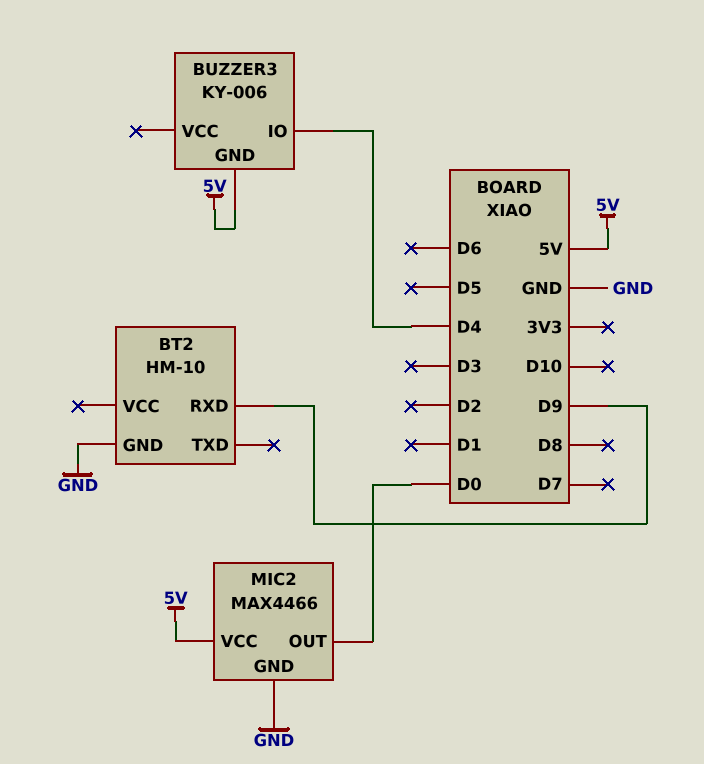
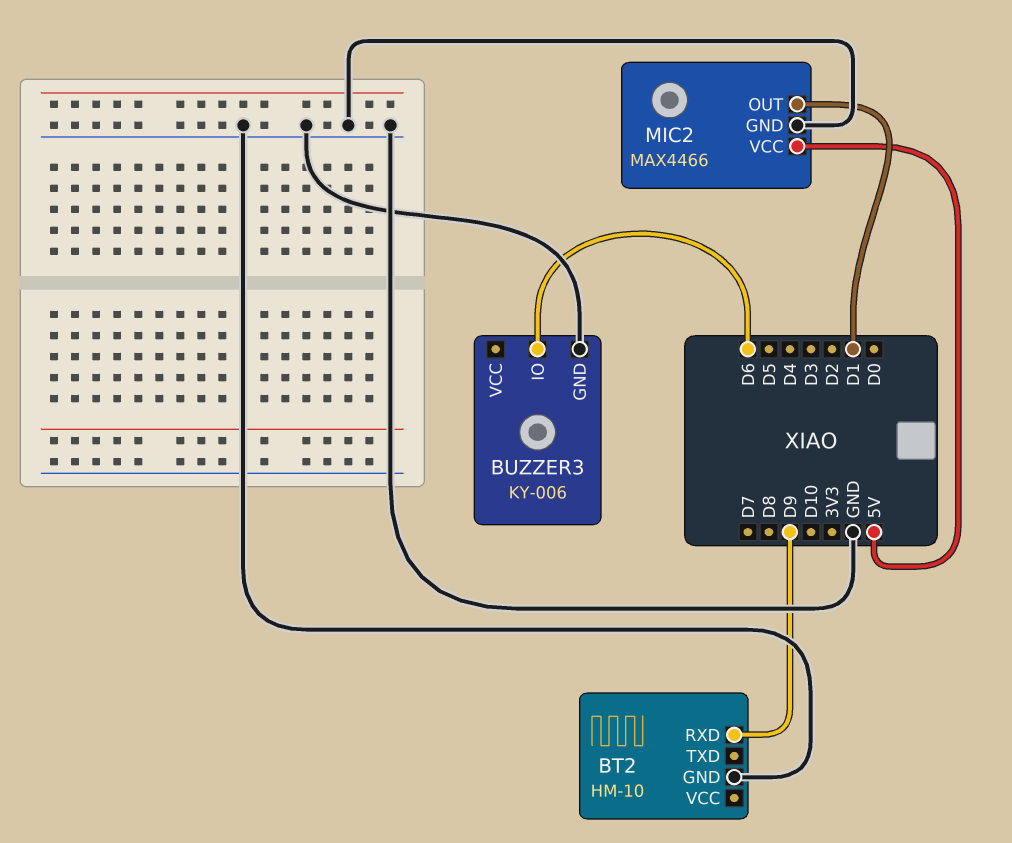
BUZZER3 pin GND: 5V -> GND
BUZZER3 pin IO: D4 -> D6
MIC2 pin OUT: D0 -> D1

